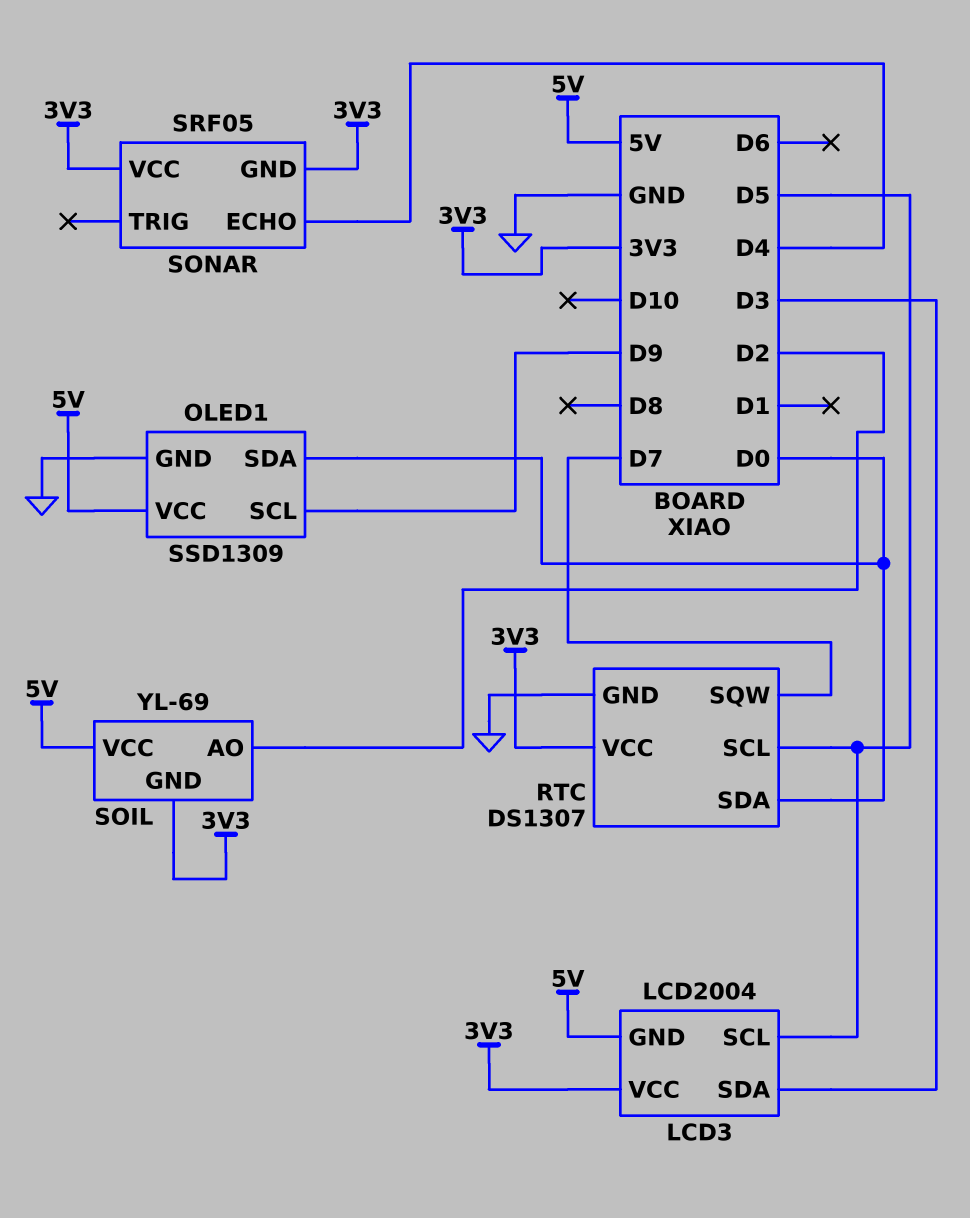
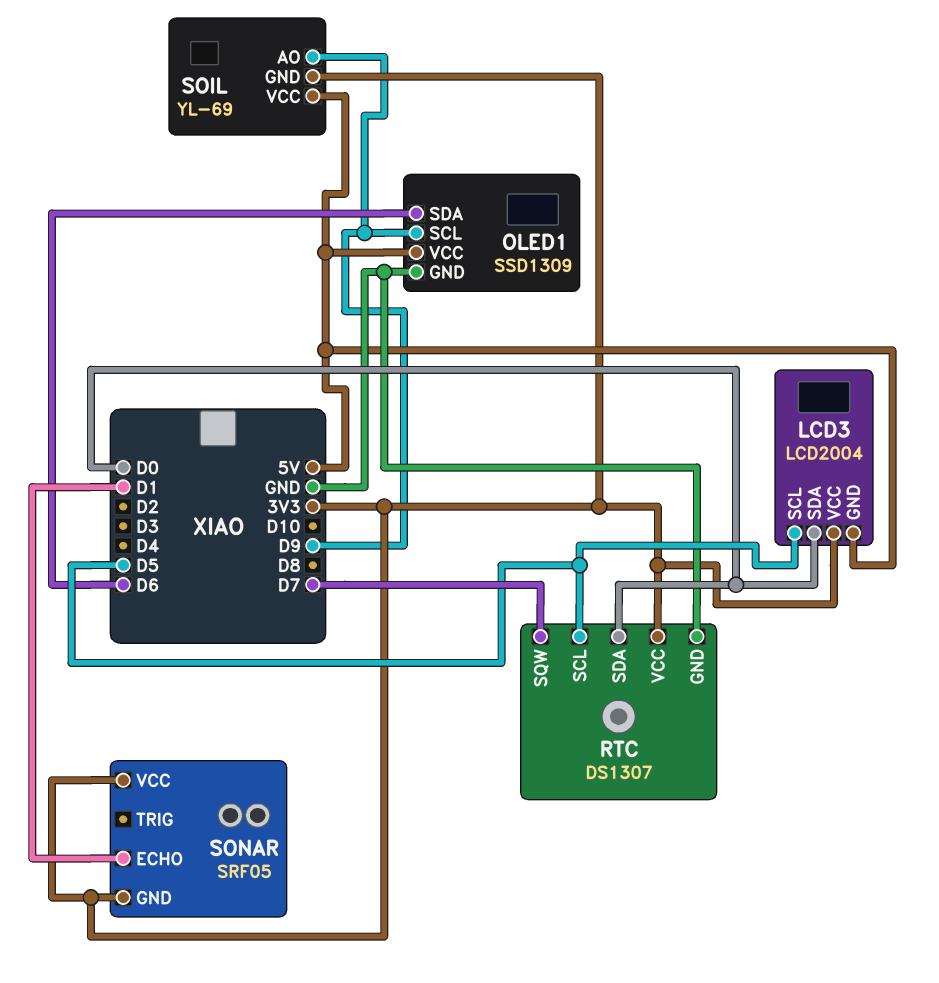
LCD3 pin SDA: D3 -> D0
OLED1 pin SDA: D0 -> D6
SOIL pin AO: D2 -> D9
SONAR pin ECHO: D4 -> D1

